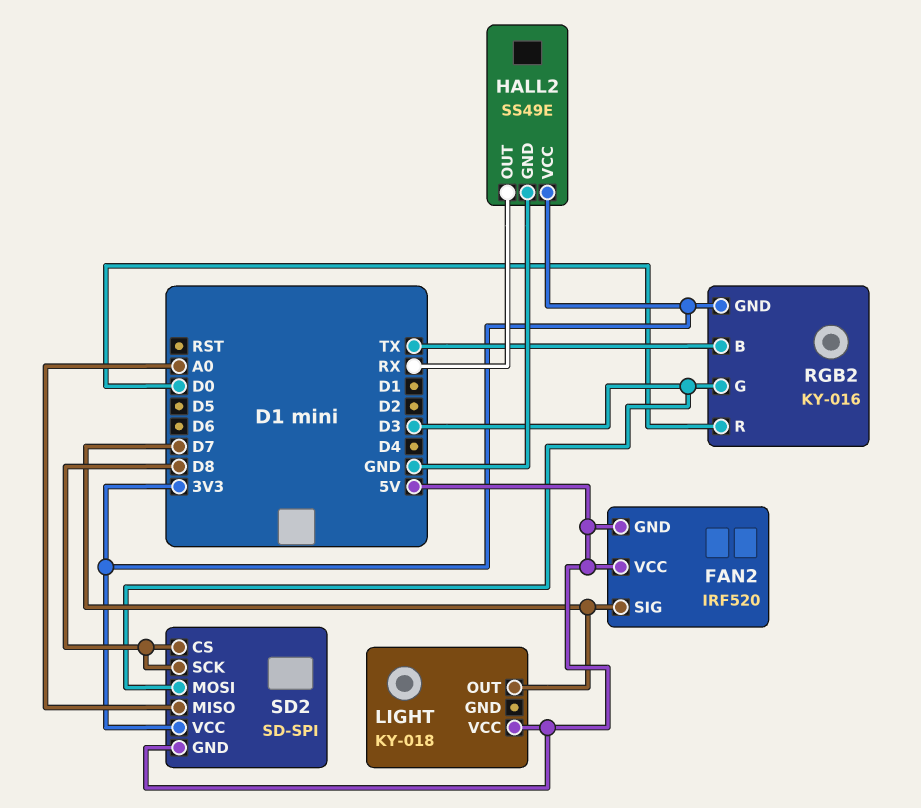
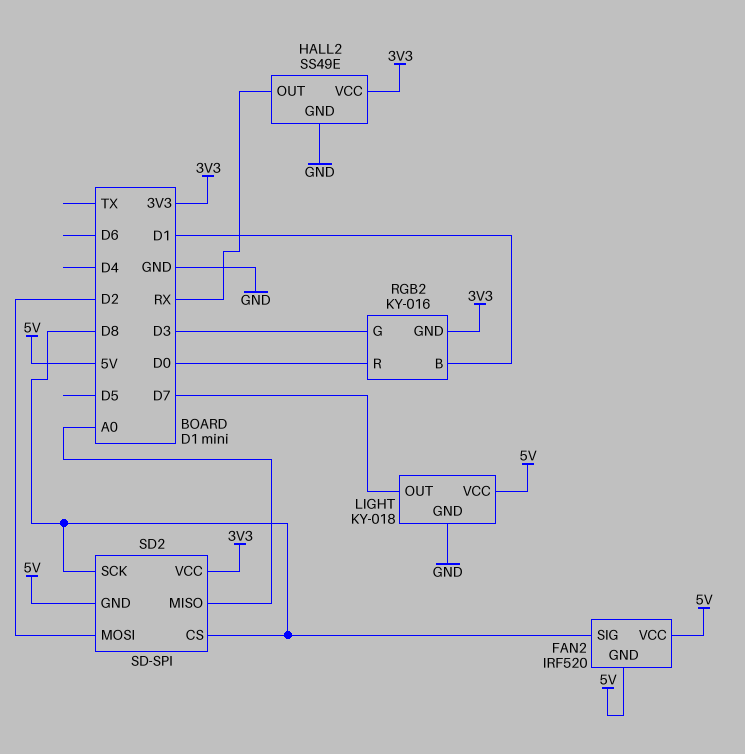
FAN2 pin SIG: D7 -> D8
LIGHT pin GND: none -> GND
RGB2 pin B: TX -> D1
SD2 pin MOSI: D3 -> D2

